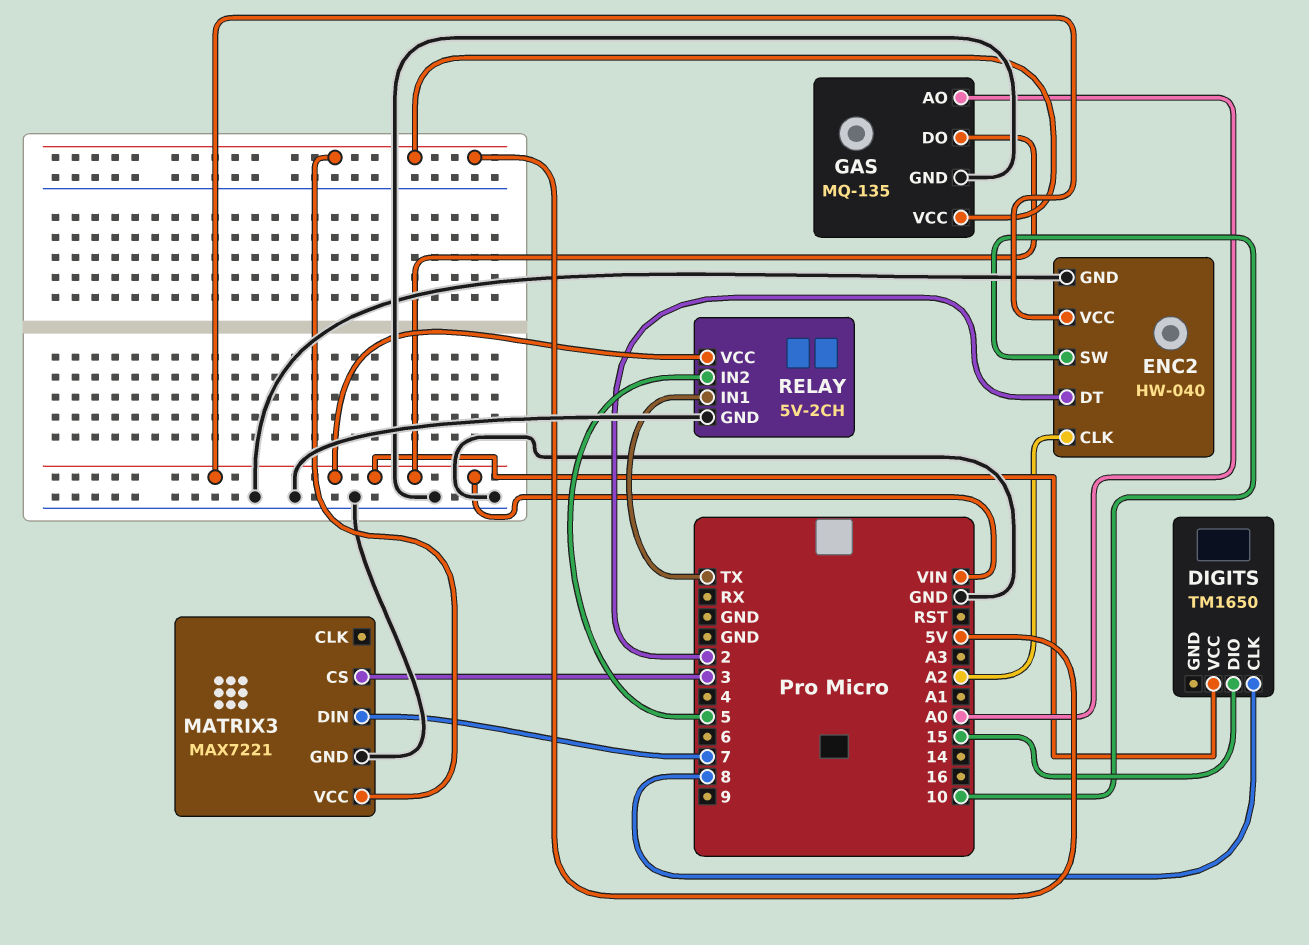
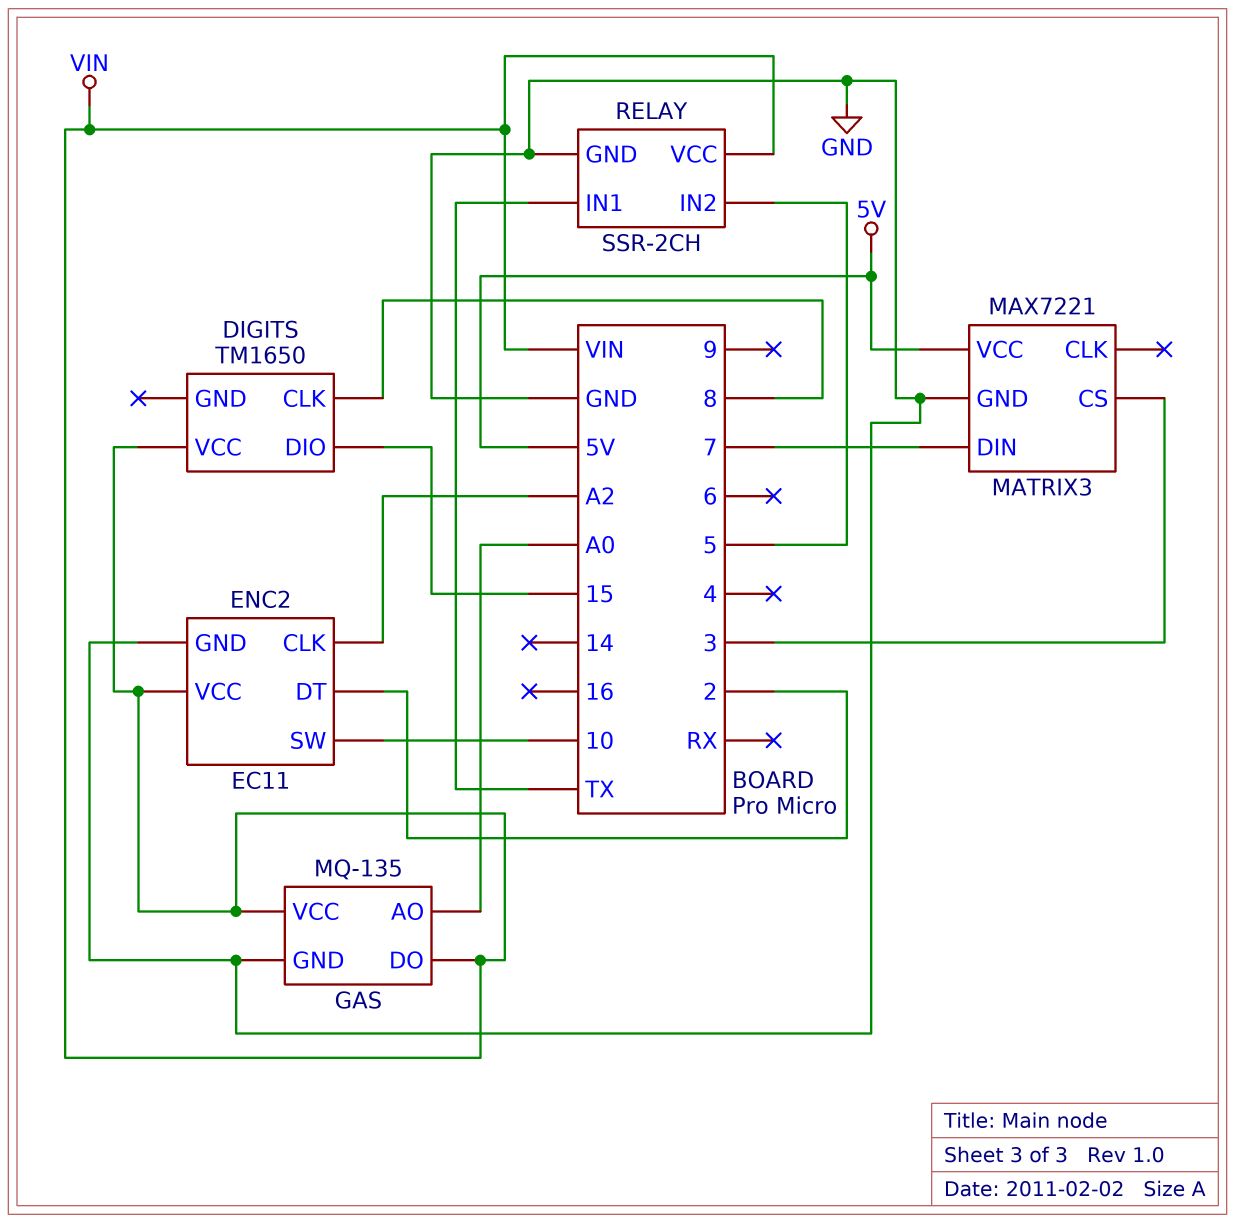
ENC2: HW-040 -> EC11
GAS pin VCC: 5V -> VIN
RELAY: 5V-2CH -> SSR-2CH

